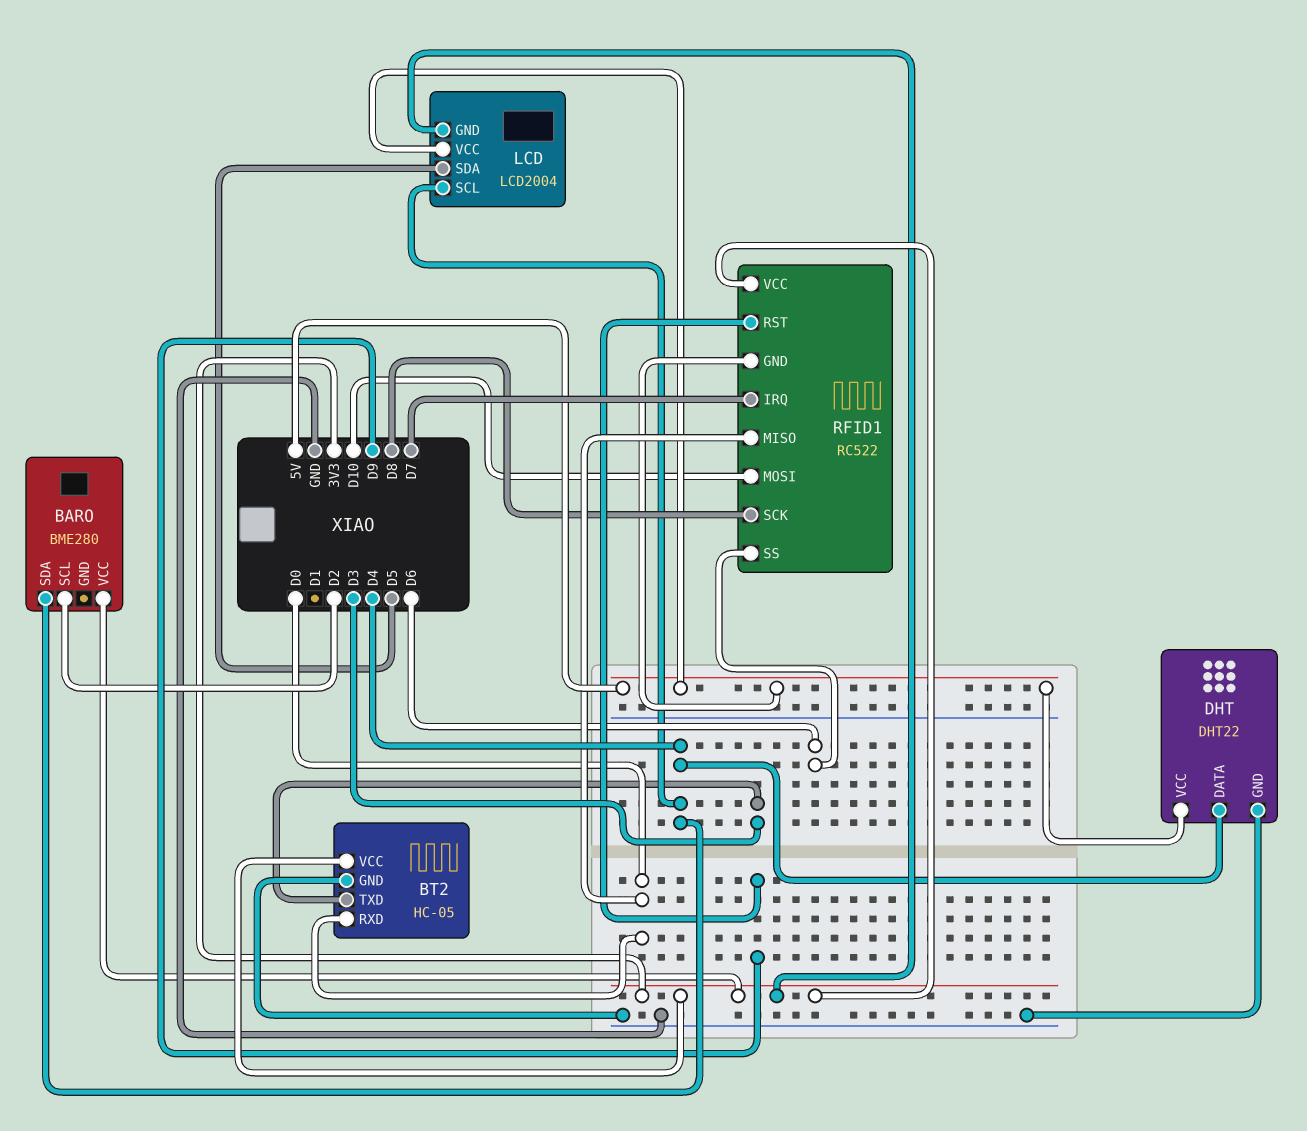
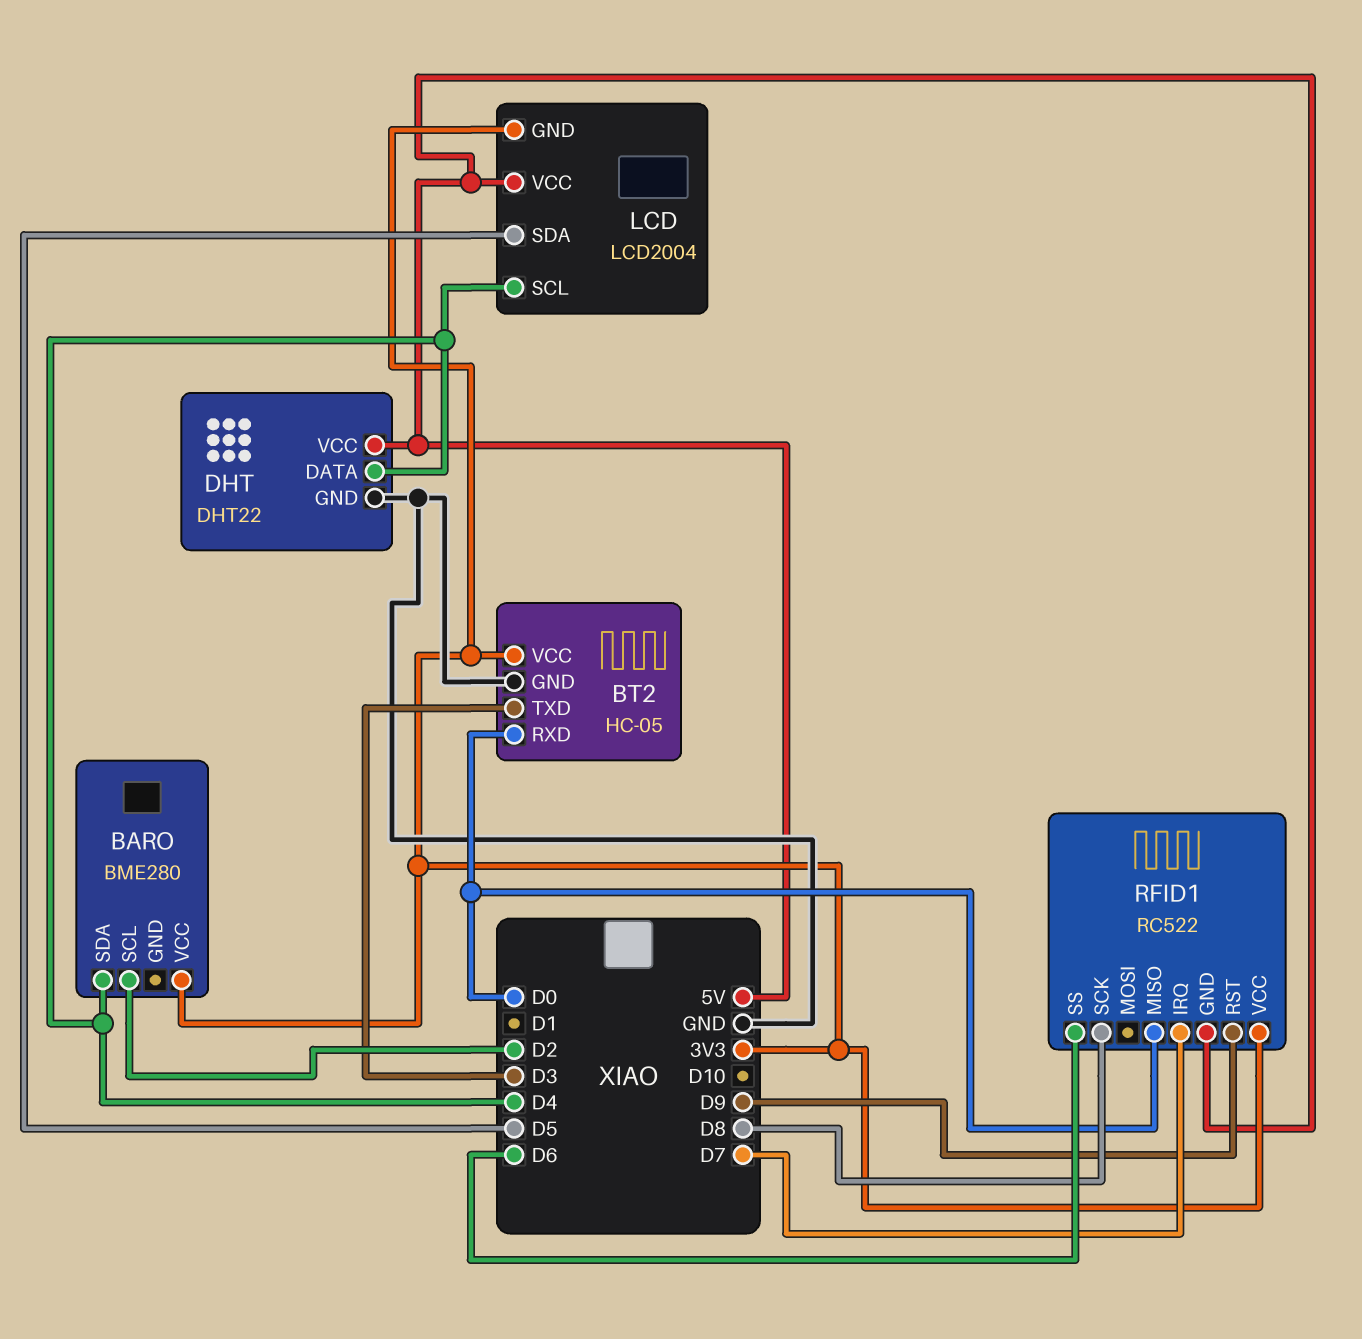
RFID1 pin MOSI: D10 -> none

